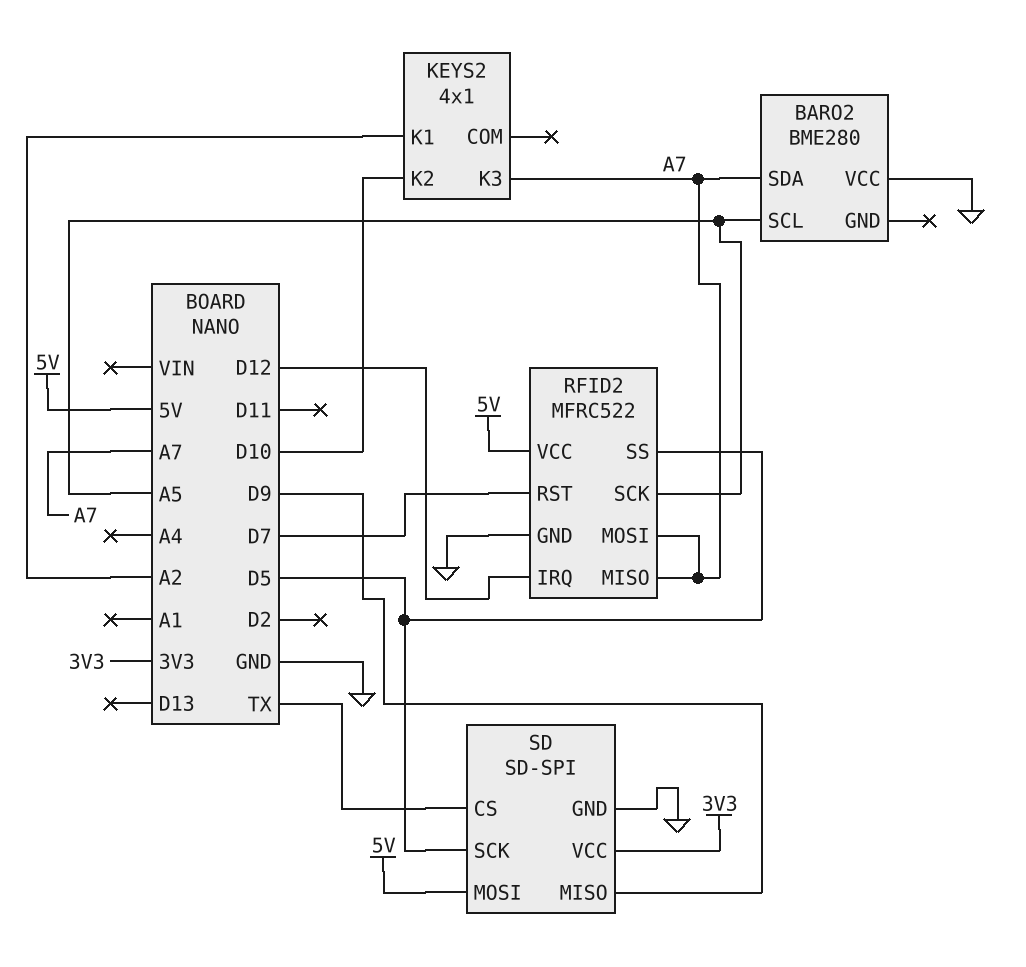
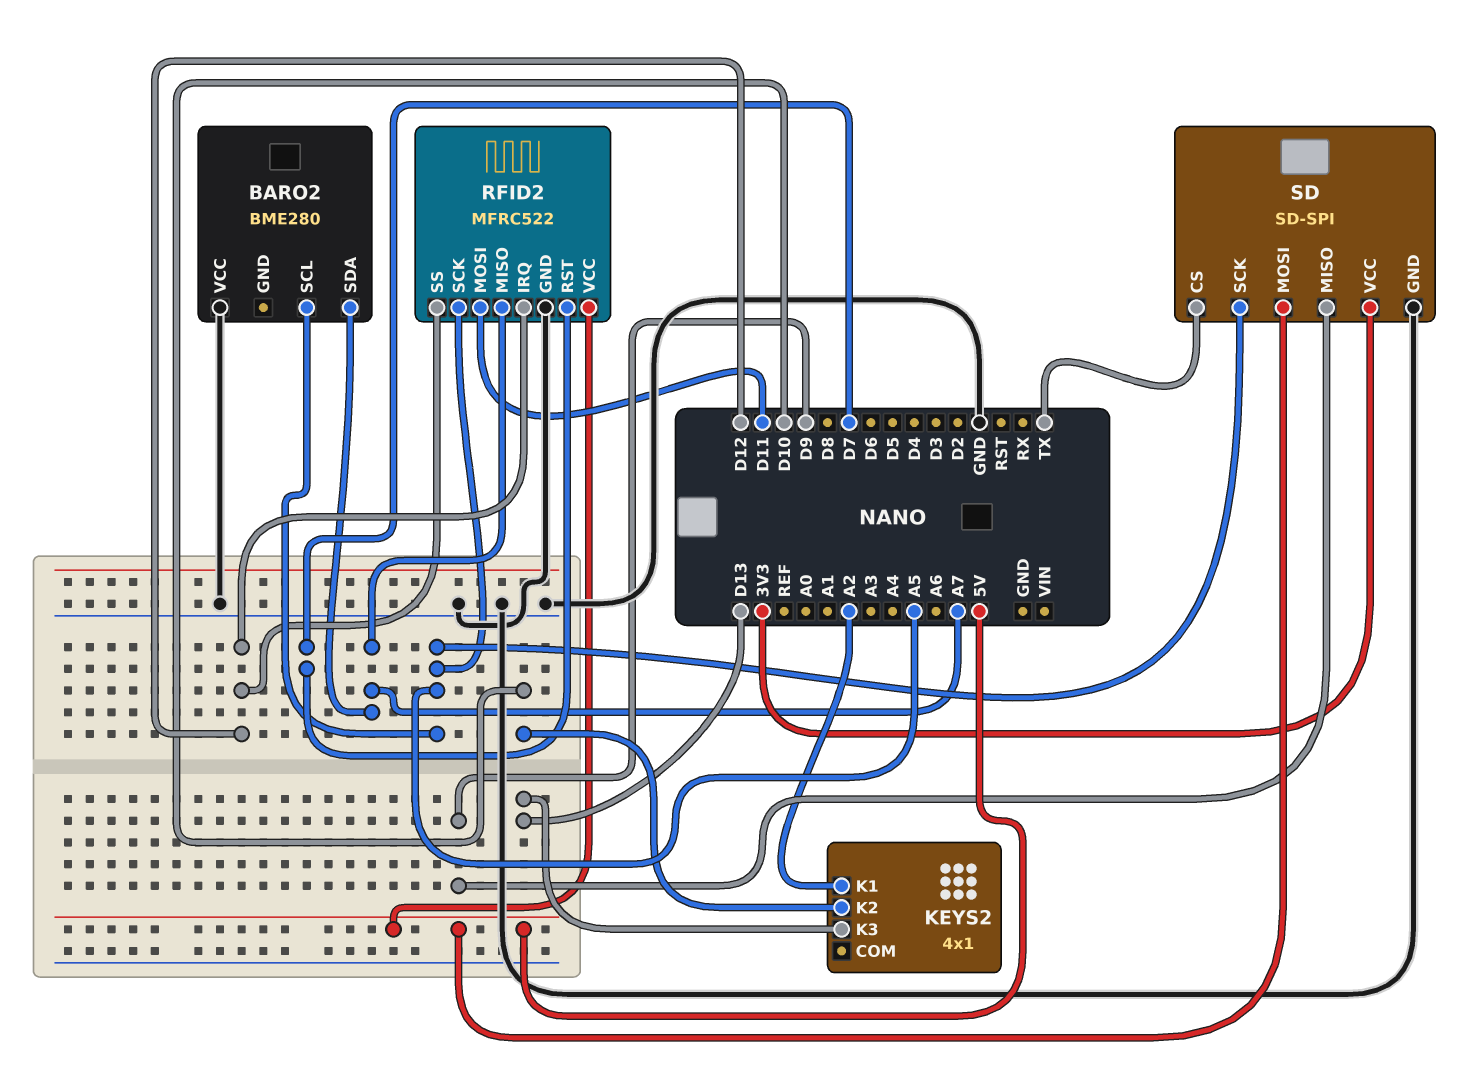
KEYS2 pin K3: A7 -> D13
RFID2 pin MOSI: A7 -> D11
RFID2 pin SS: D5 -> D12
SD pin SCK: D5 -> A5

